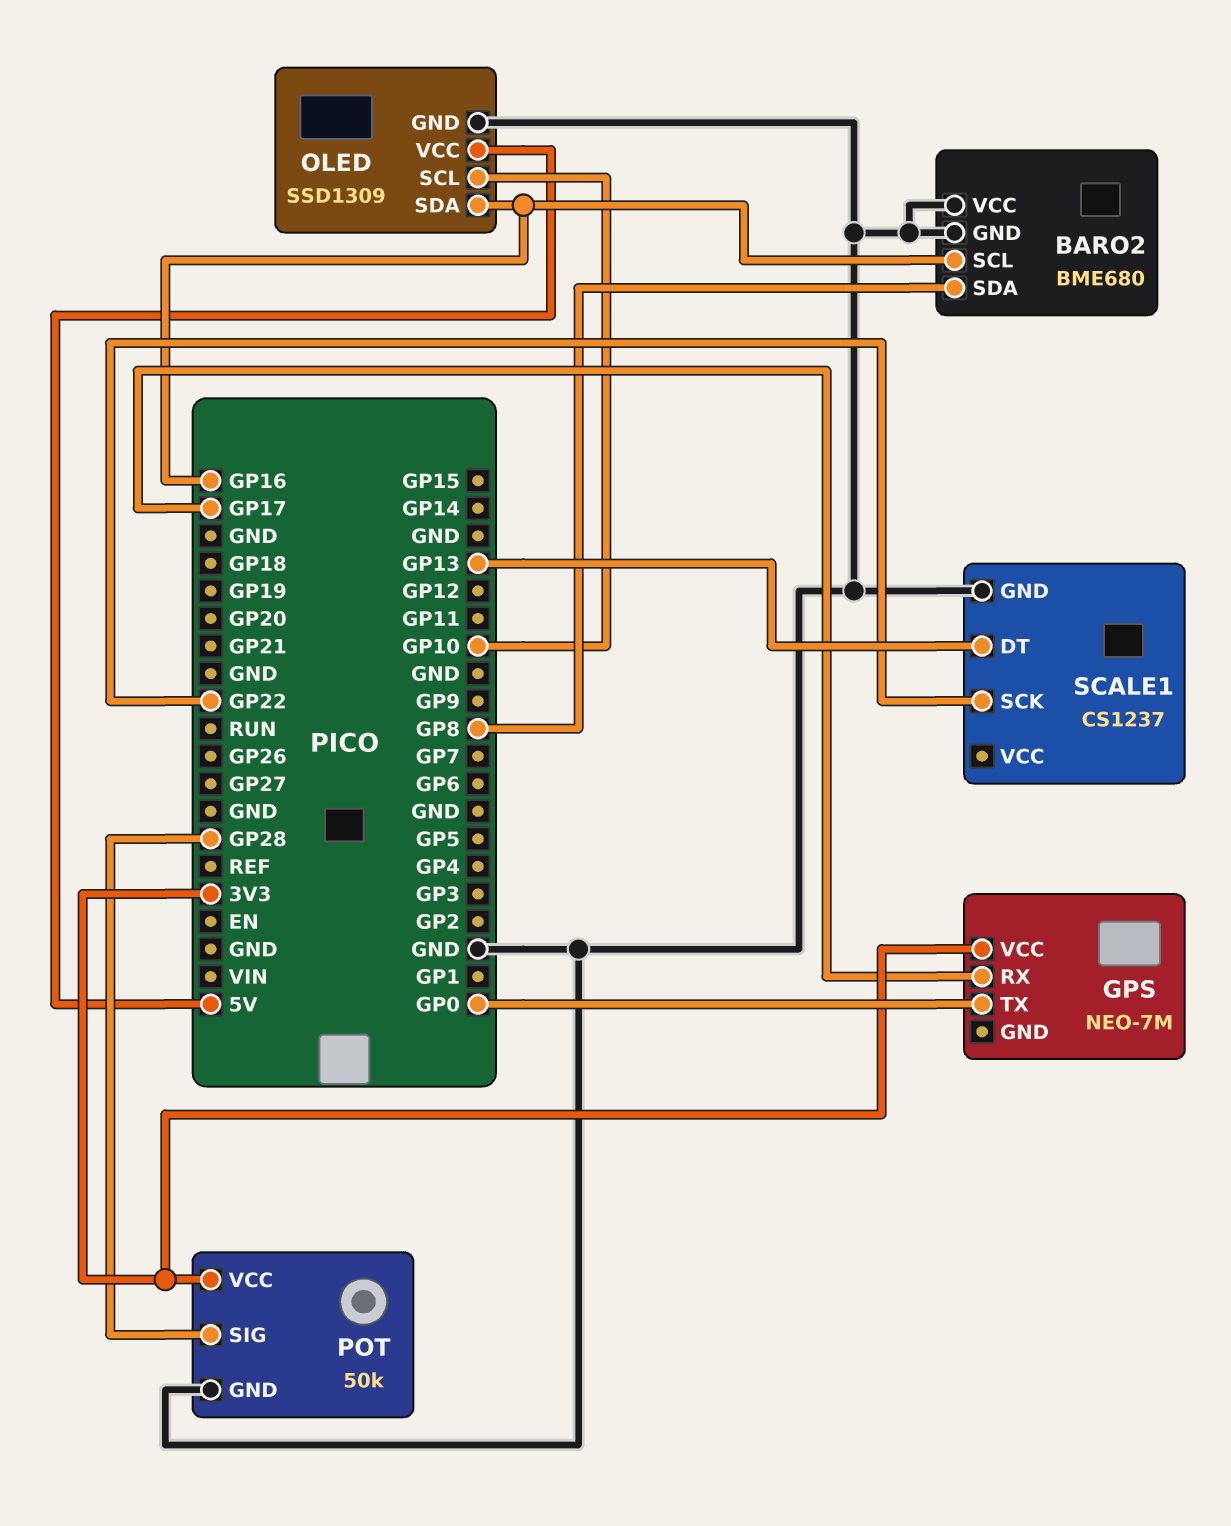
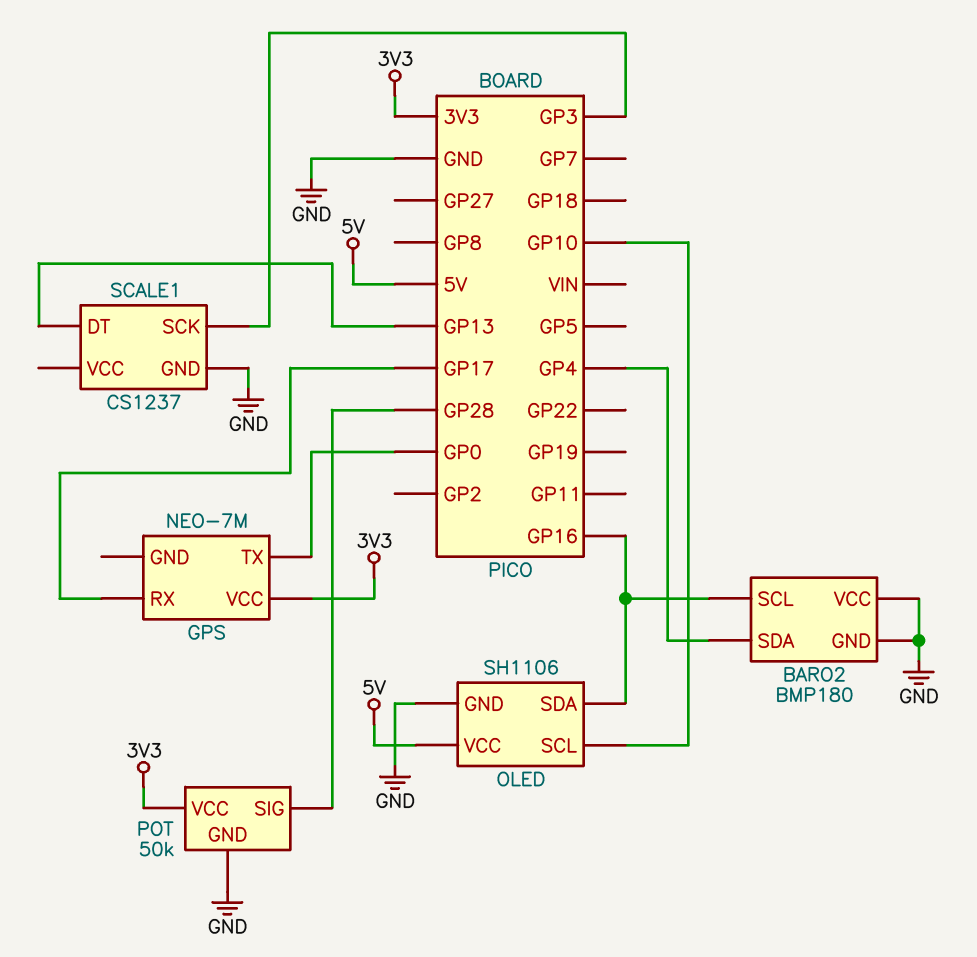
BARO2: BME680 -> BMP180
BARO2 pin SDA: GP8 -> GP4
OLED: SSD1309 -> SH1106
SCALE1 pin SCK: GP22 -> GP3

